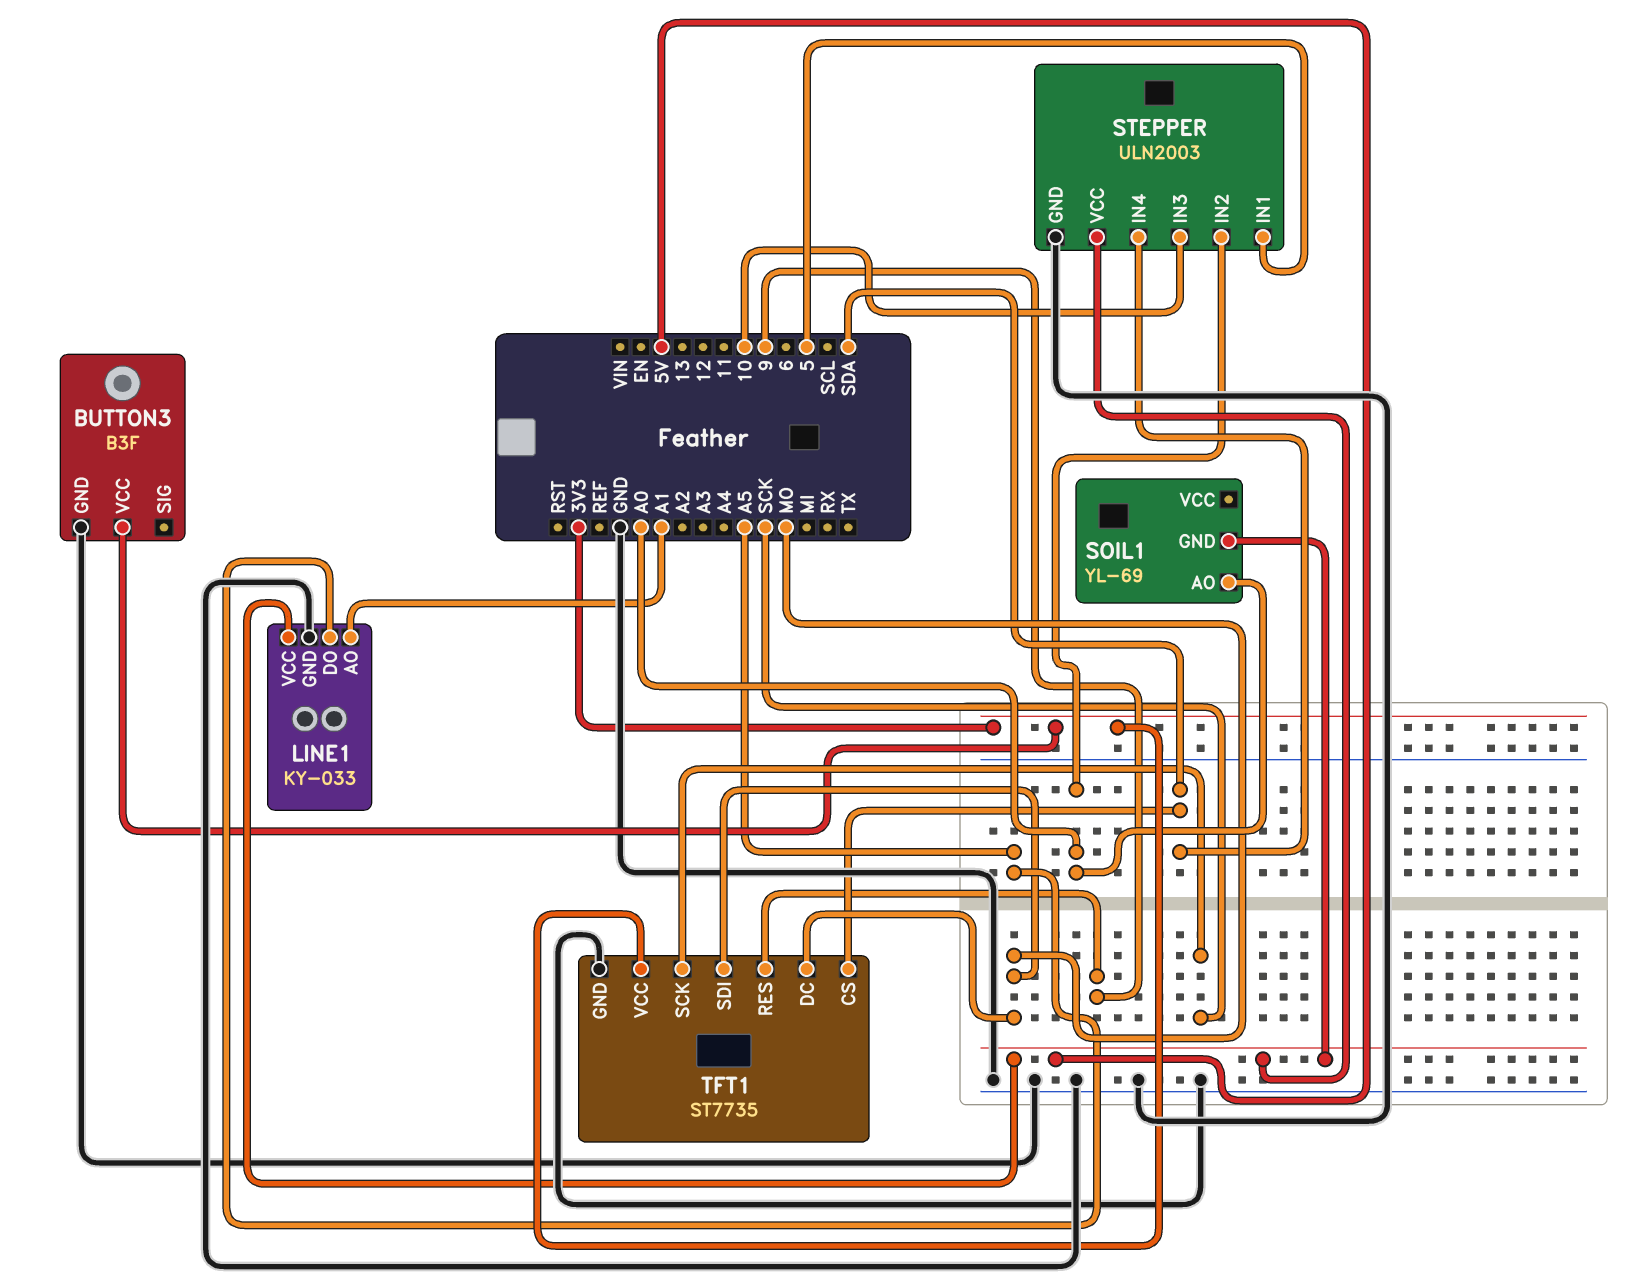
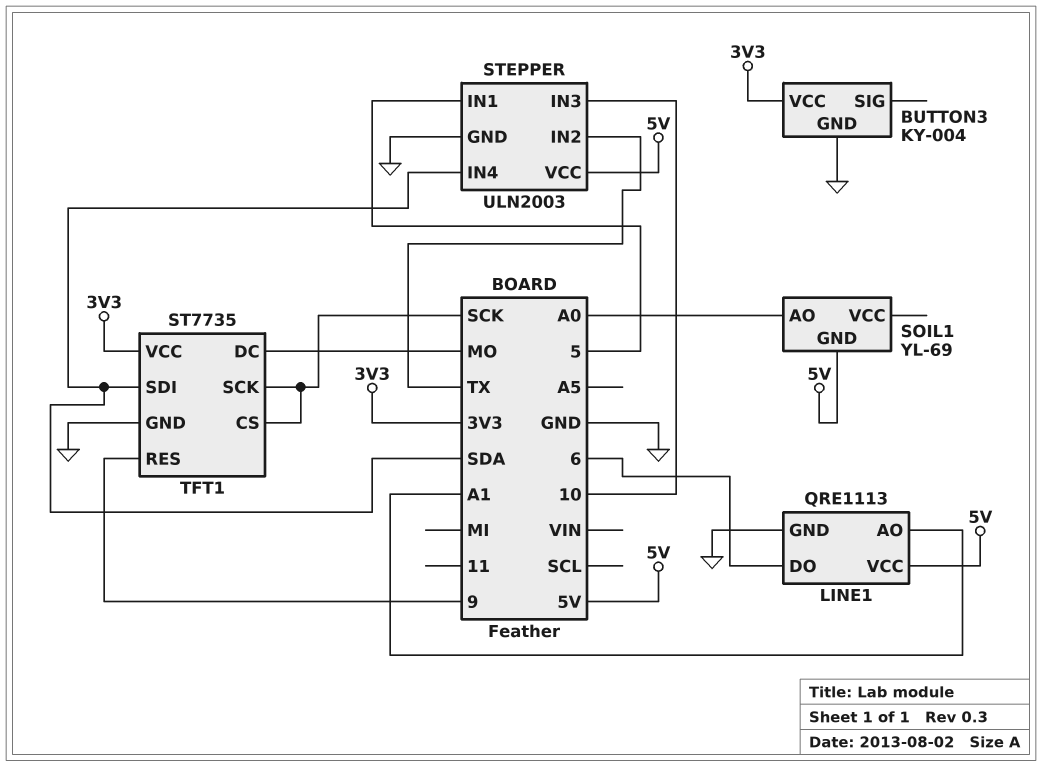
BUTTON3: B3F -> KY-004
LINE1: KY-033 -> QRE1113
LINE1 pin DO: A5 -> 6
STEPPER pin IN2: A0 -> TX
TFT1 pin CS: SDA -> SCK
TFT1 pin SDI: MO -> SDA

